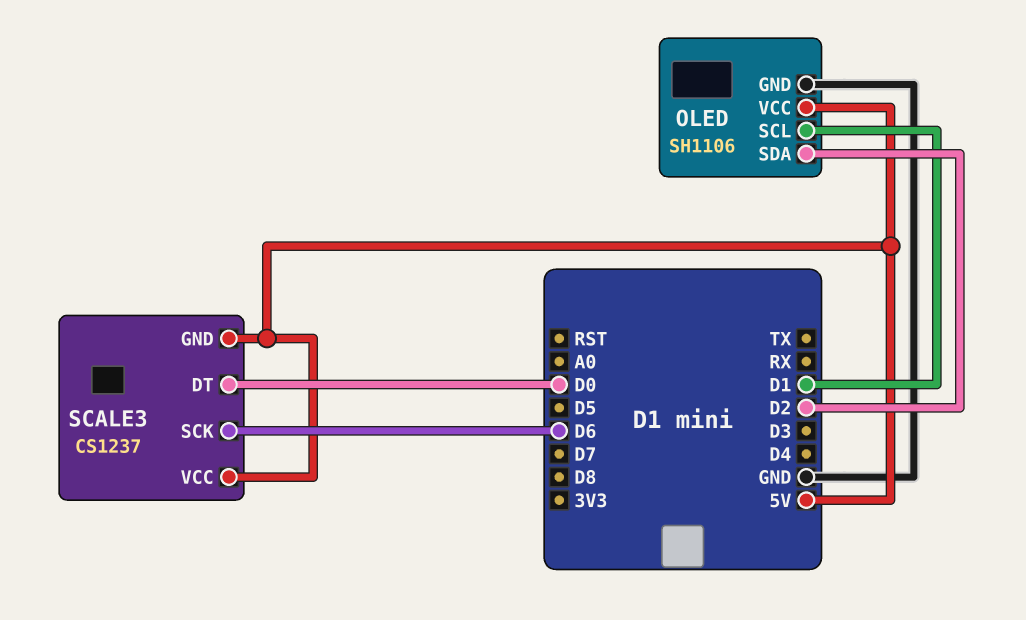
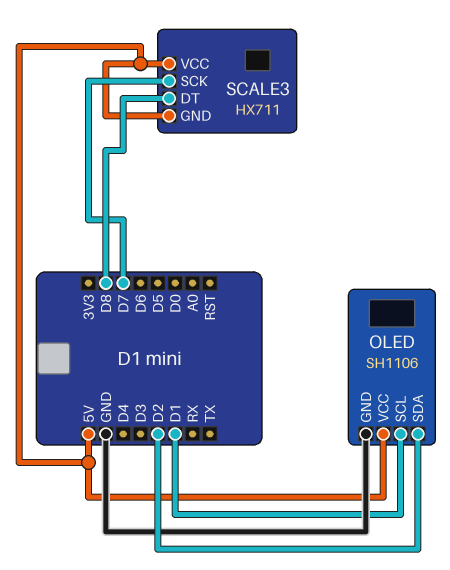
SCALE3: CS1237 -> HX711
SCALE3 pin DT: D0 -> D8
SCALE3 pin SCK: D6 -> D7

